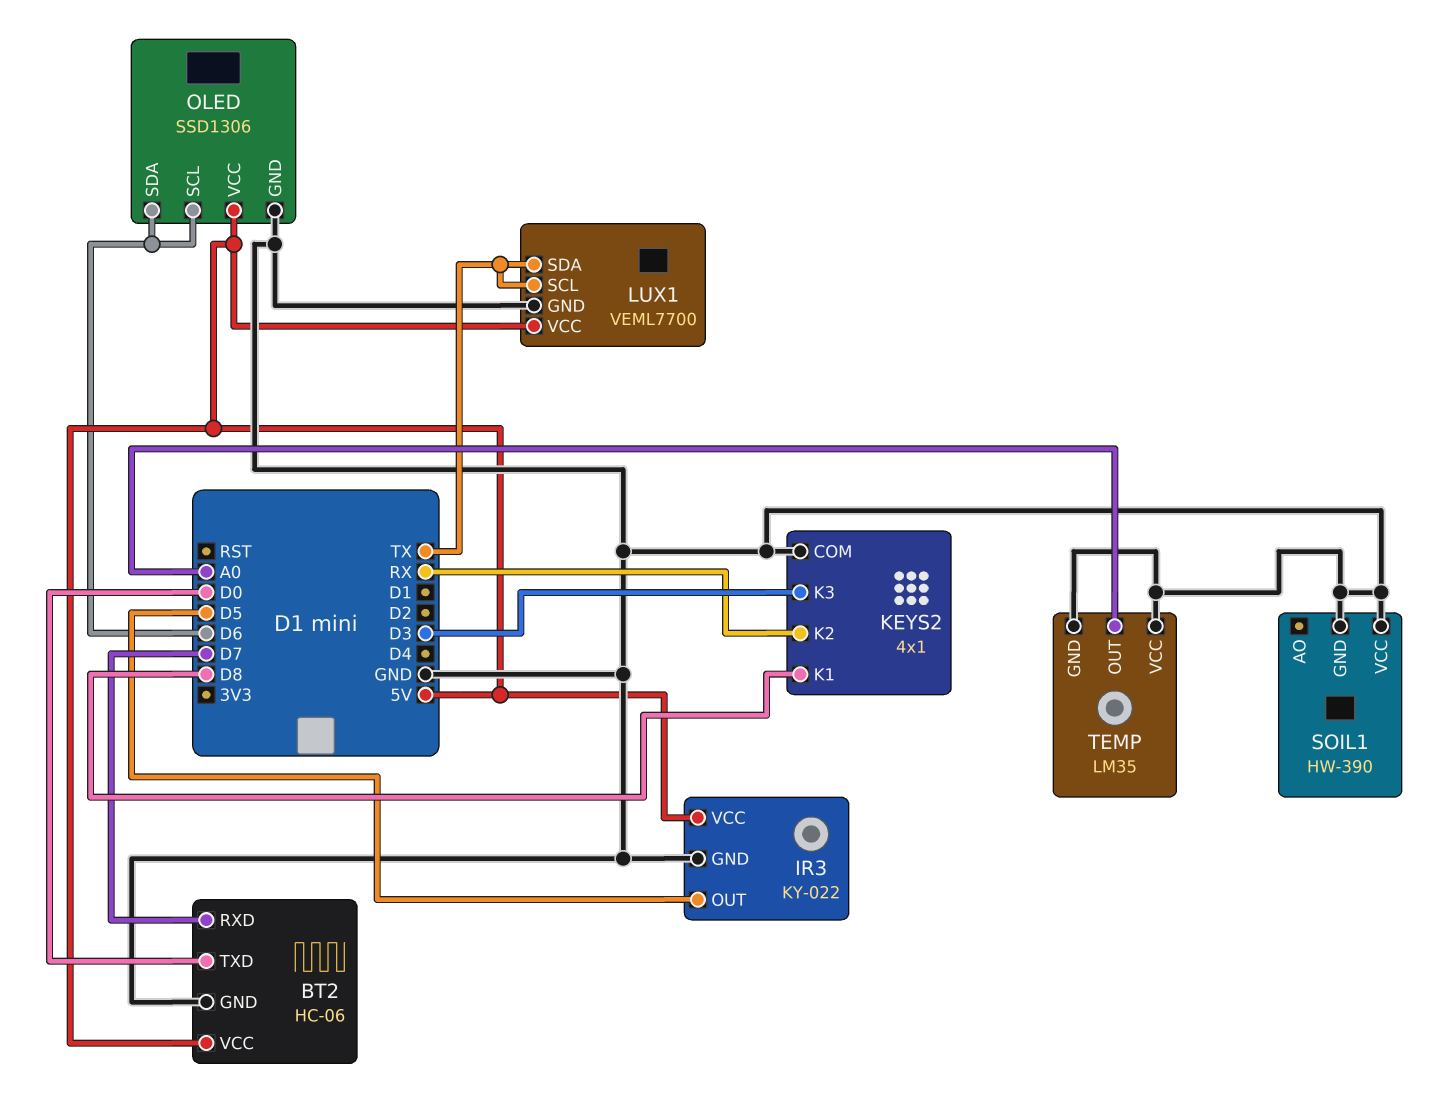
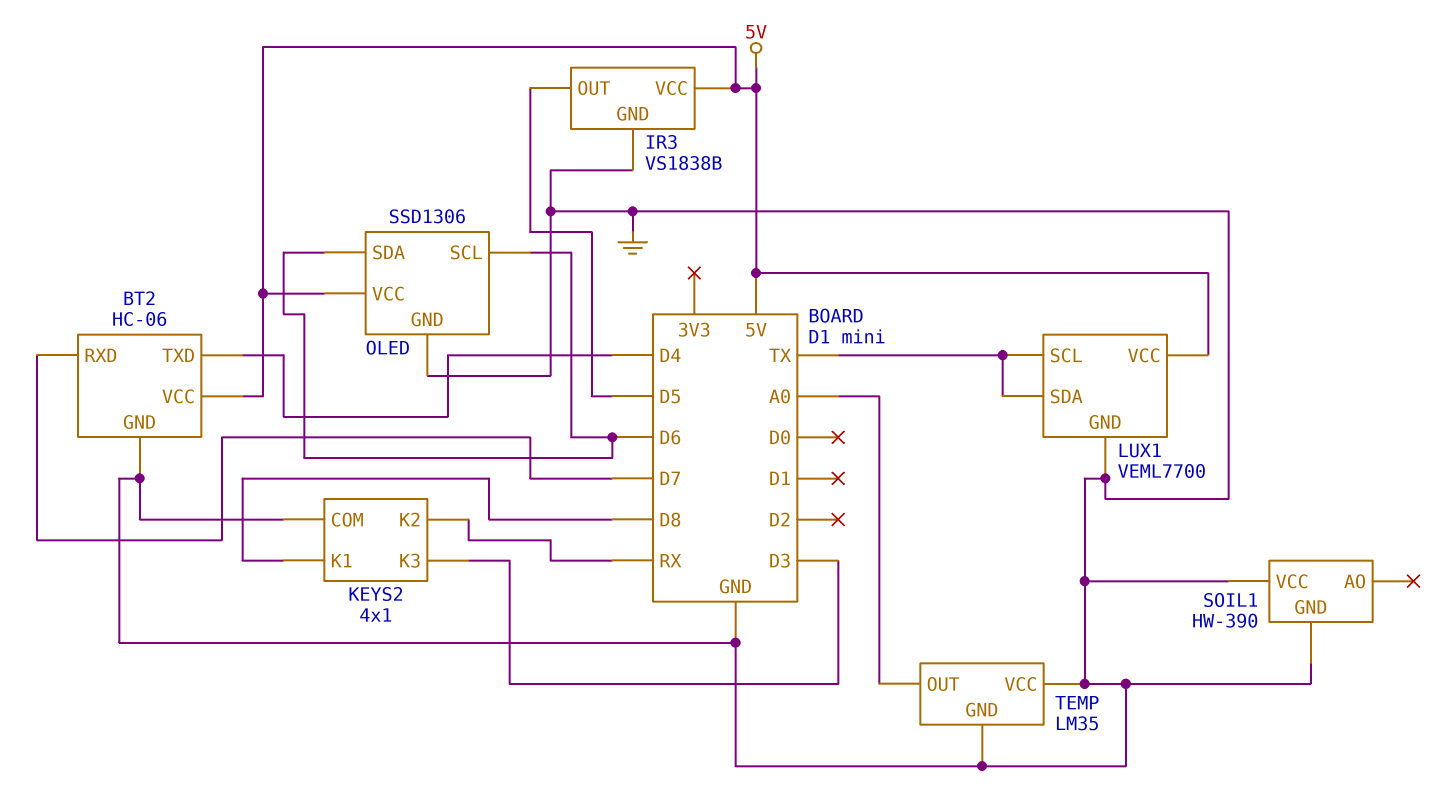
BT2 pin TXD: D0 -> D4
IR3: KY-022 -> VS1838B

